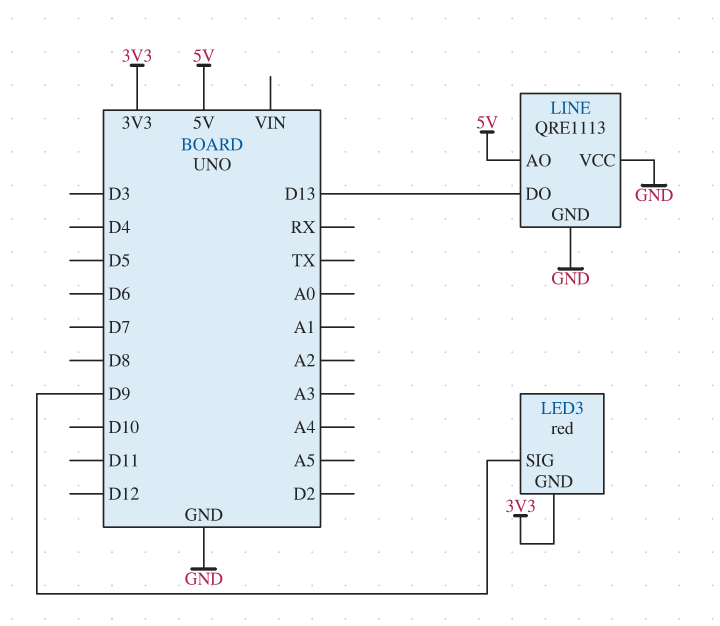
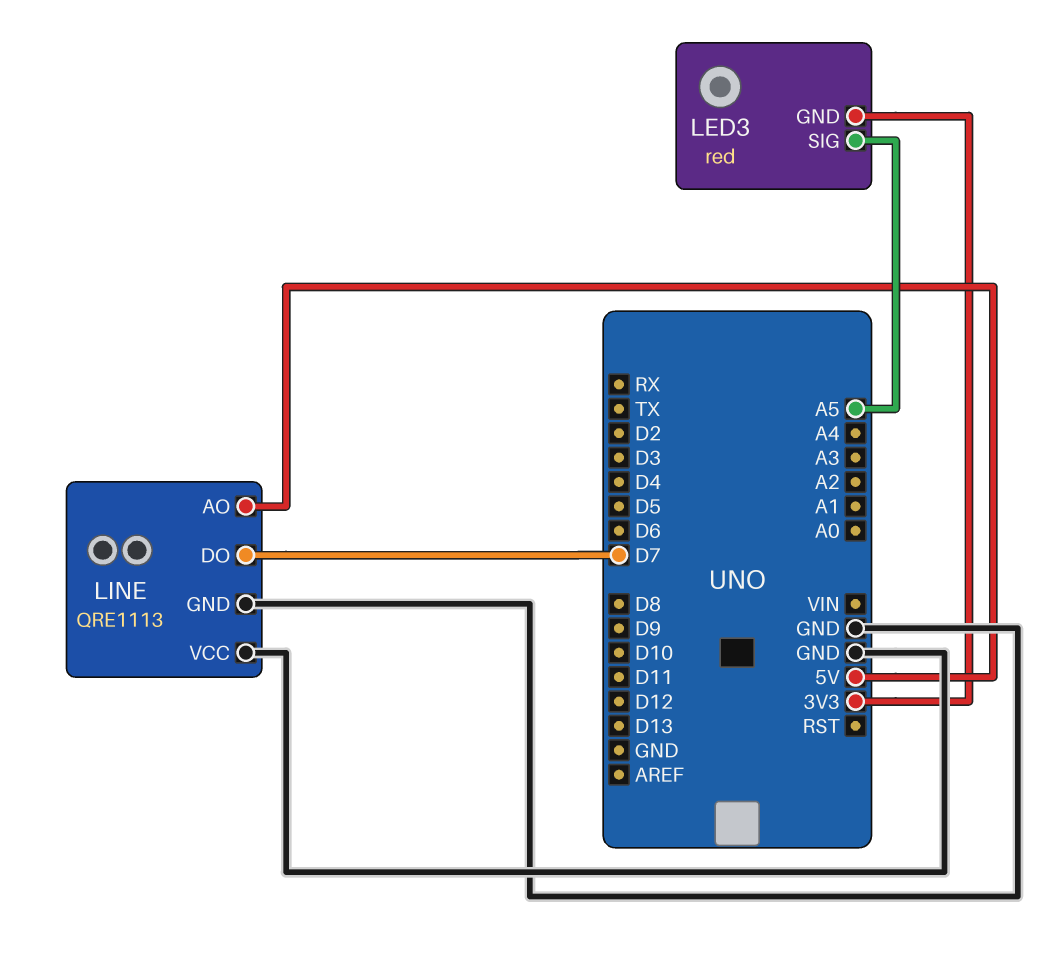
LED3 pin SIG: D9 -> A5
LINE pin DO: D13 -> D7

